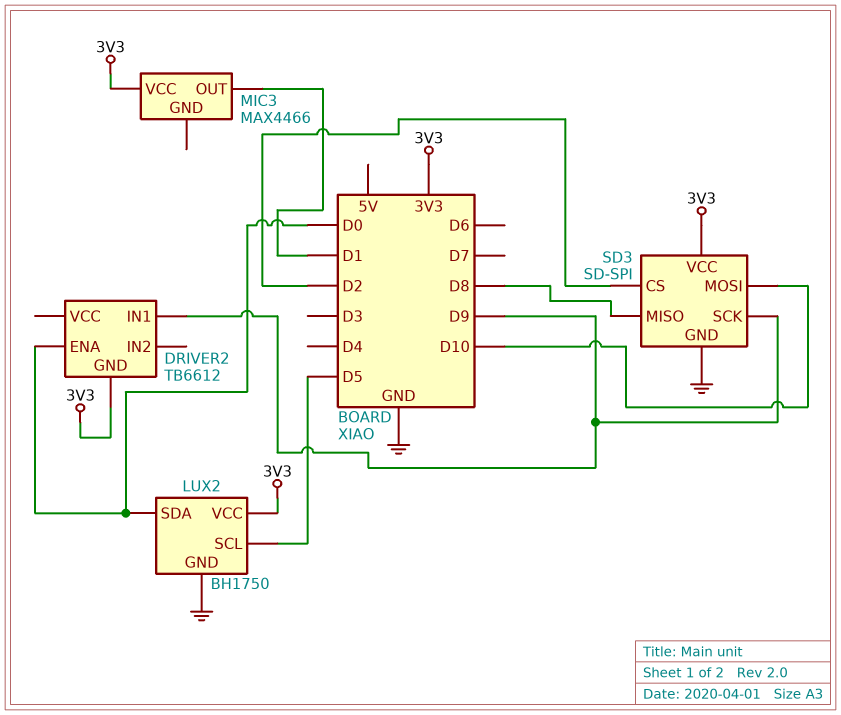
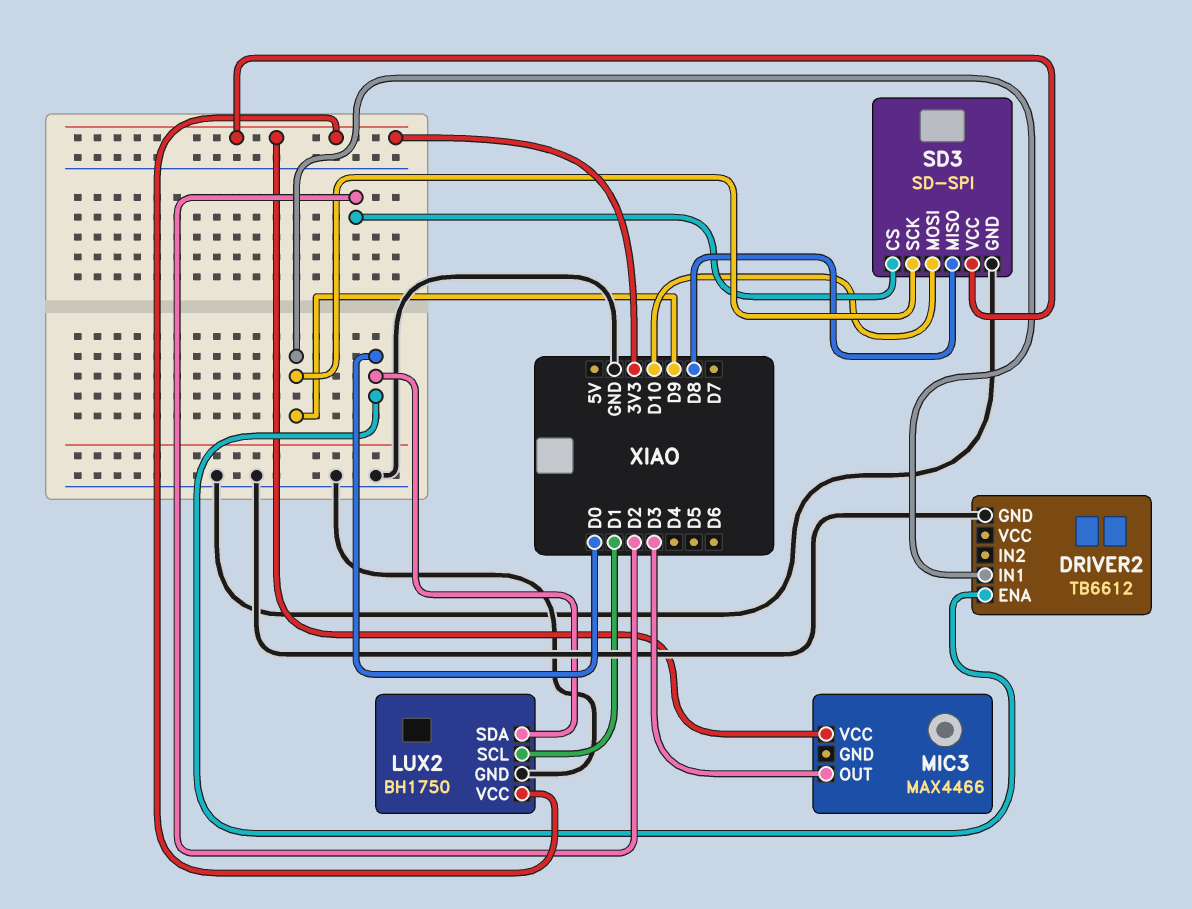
DRIVER2 pin GND: 3V3 -> GND
LUX2 pin SCL: D5 -> D1
MIC3 pin OUT: D1 -> D3

